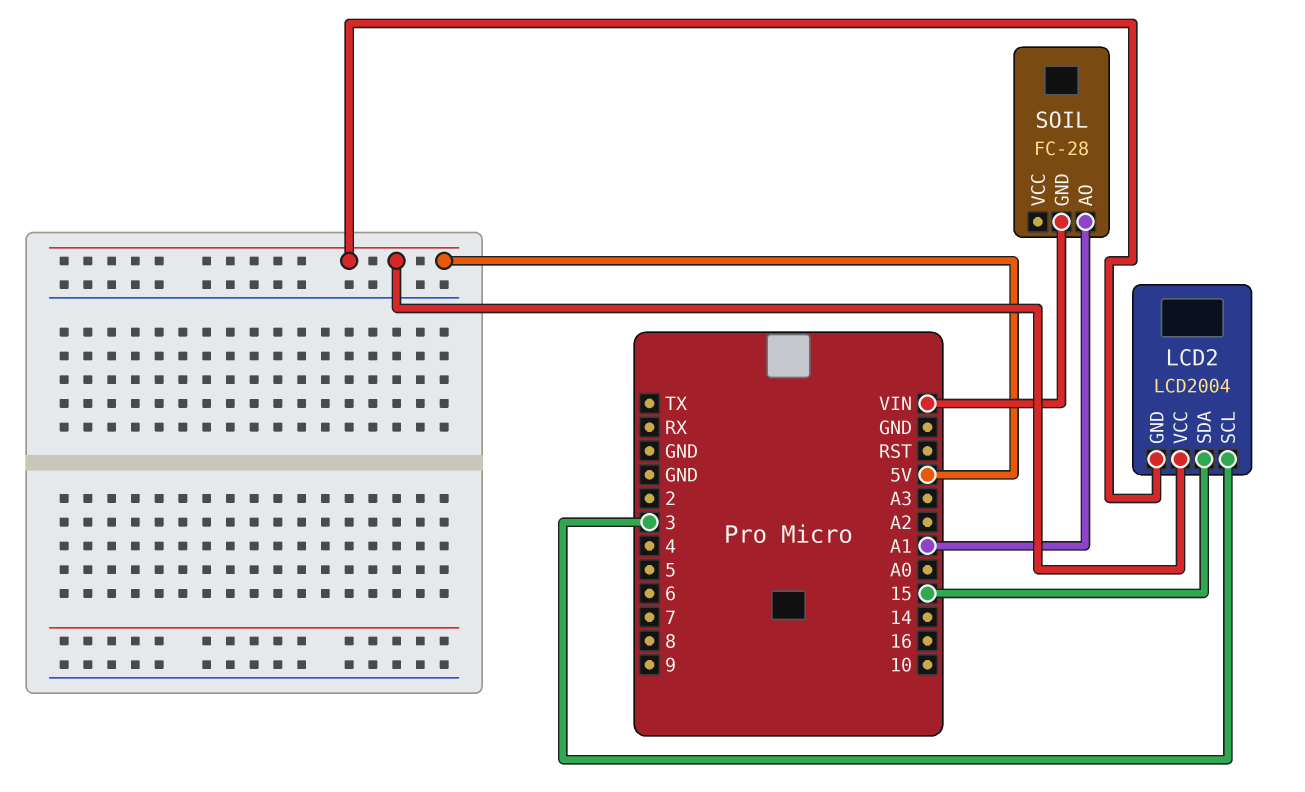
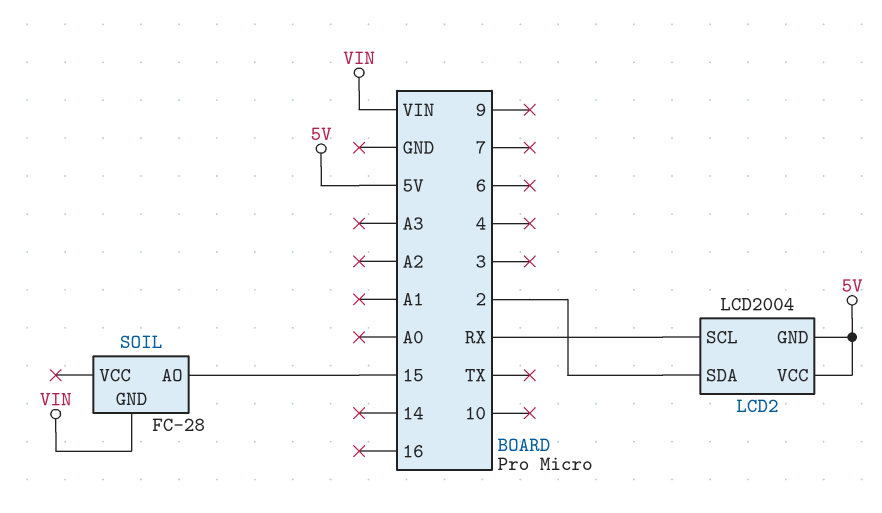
LCD2 pin SCL: 3 -> RX
LCD2 pin SDA: 15 -> 2
SOIL pin AO: A1 -> 15

